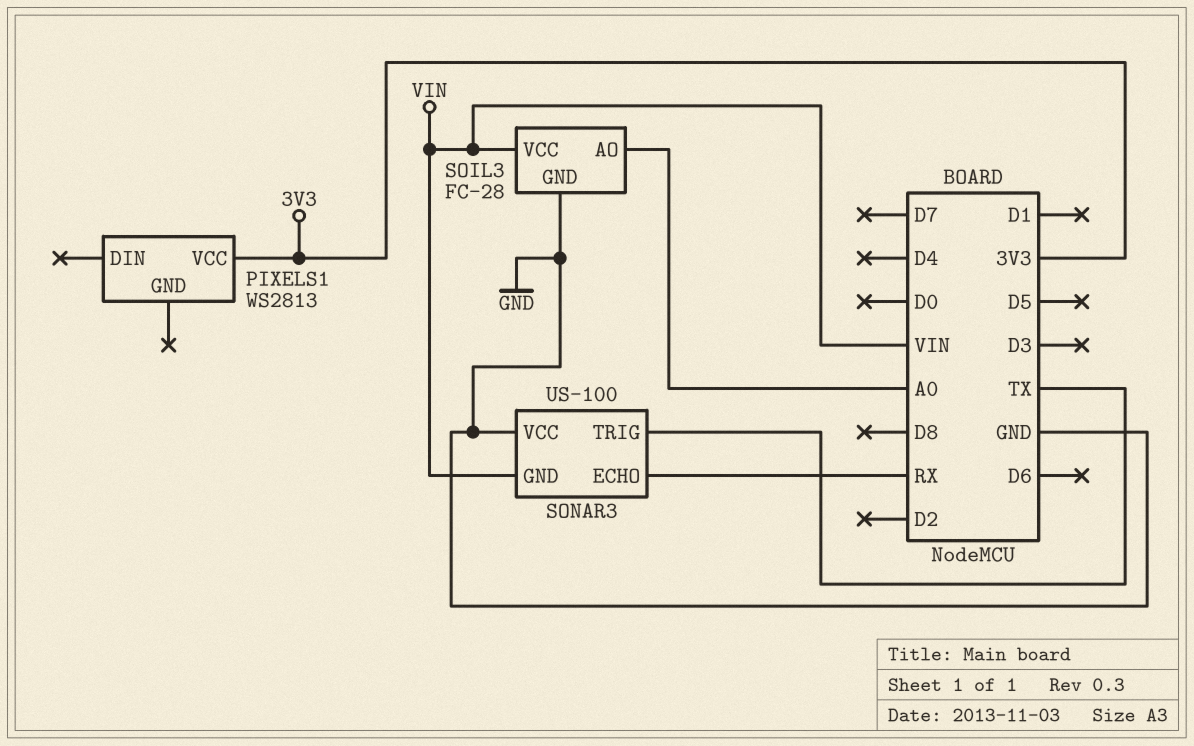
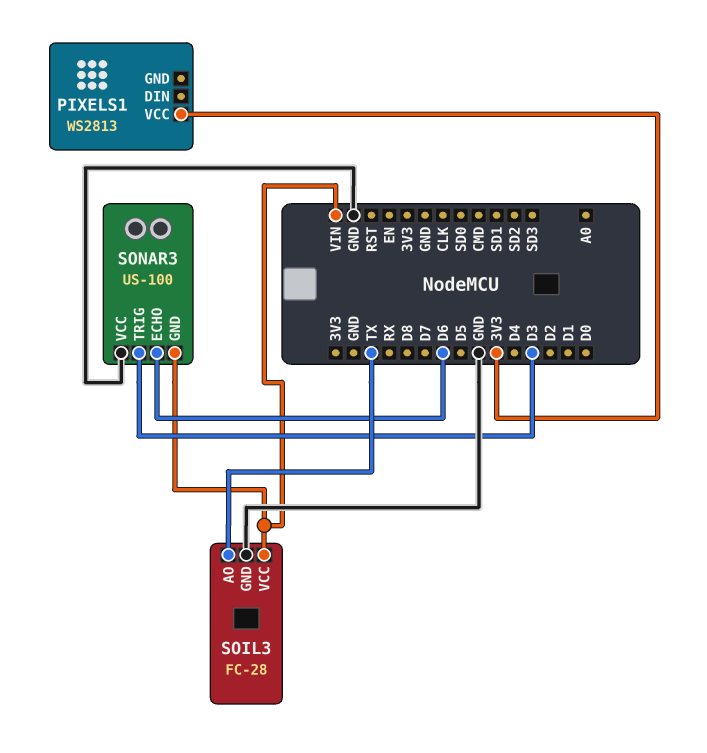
SOIL3 pin AO: A0 -> TX
SONAR3 pin ECHO: RX -> D6
SONAR3 pin TRIG: TX -> D3

